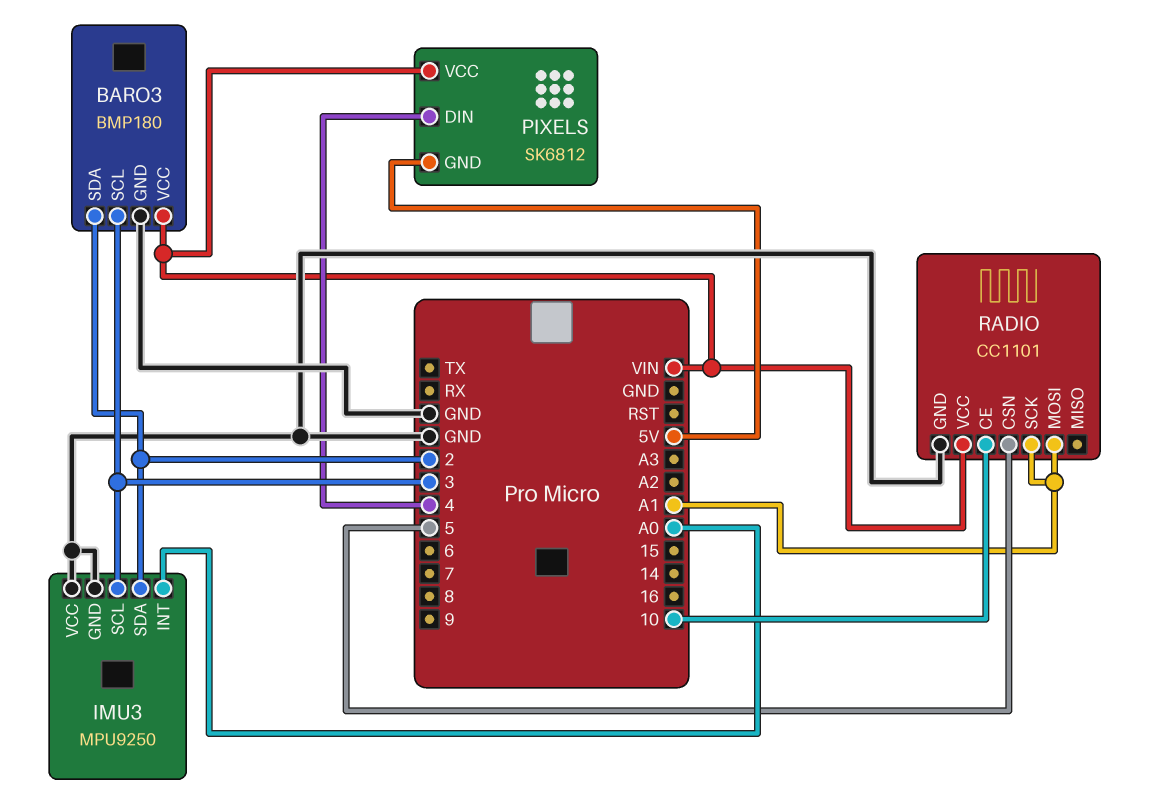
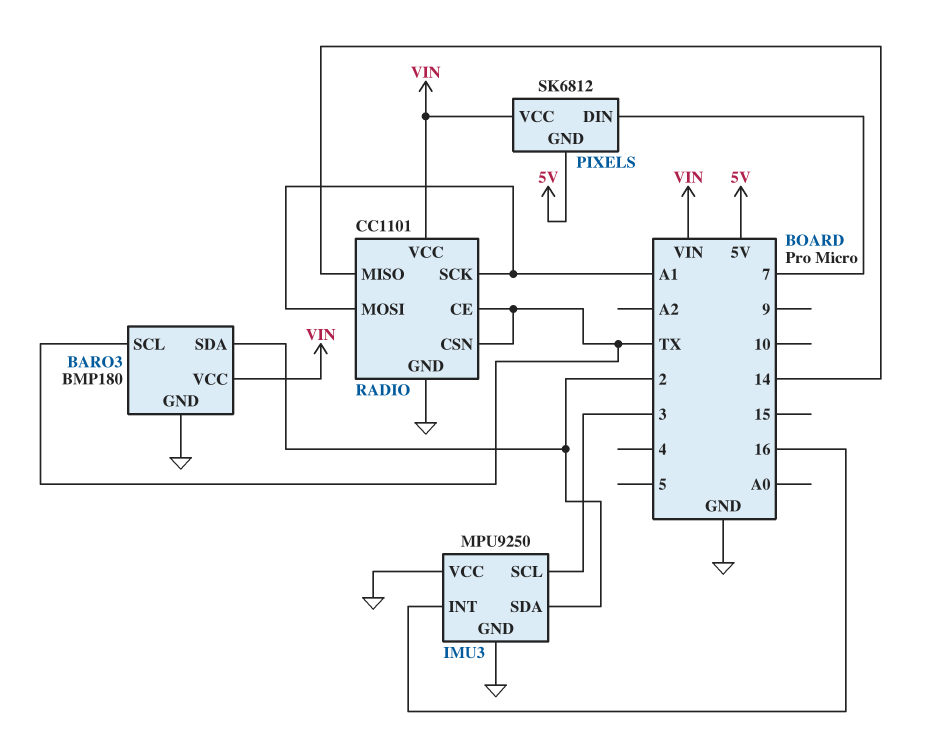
BARO3 pin SCL: 3 -> TX
IMU3 pin INT: A0 -> 16
PIXELS pin DIN: 4 -> 7
RADIO pin CE: 10 -> TX
RADIO pin CSN: 5 -> TX
RADIO pin MISO: none -> 14

